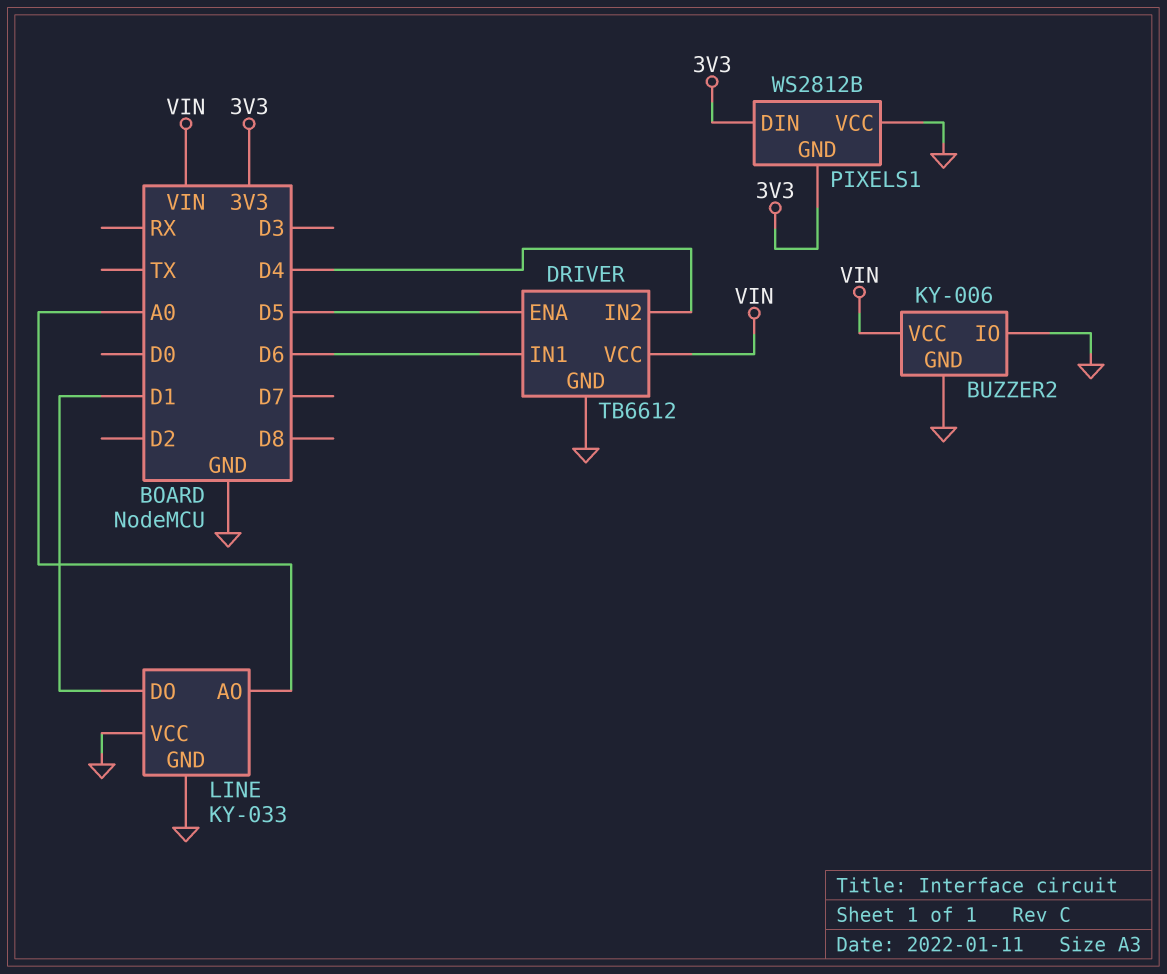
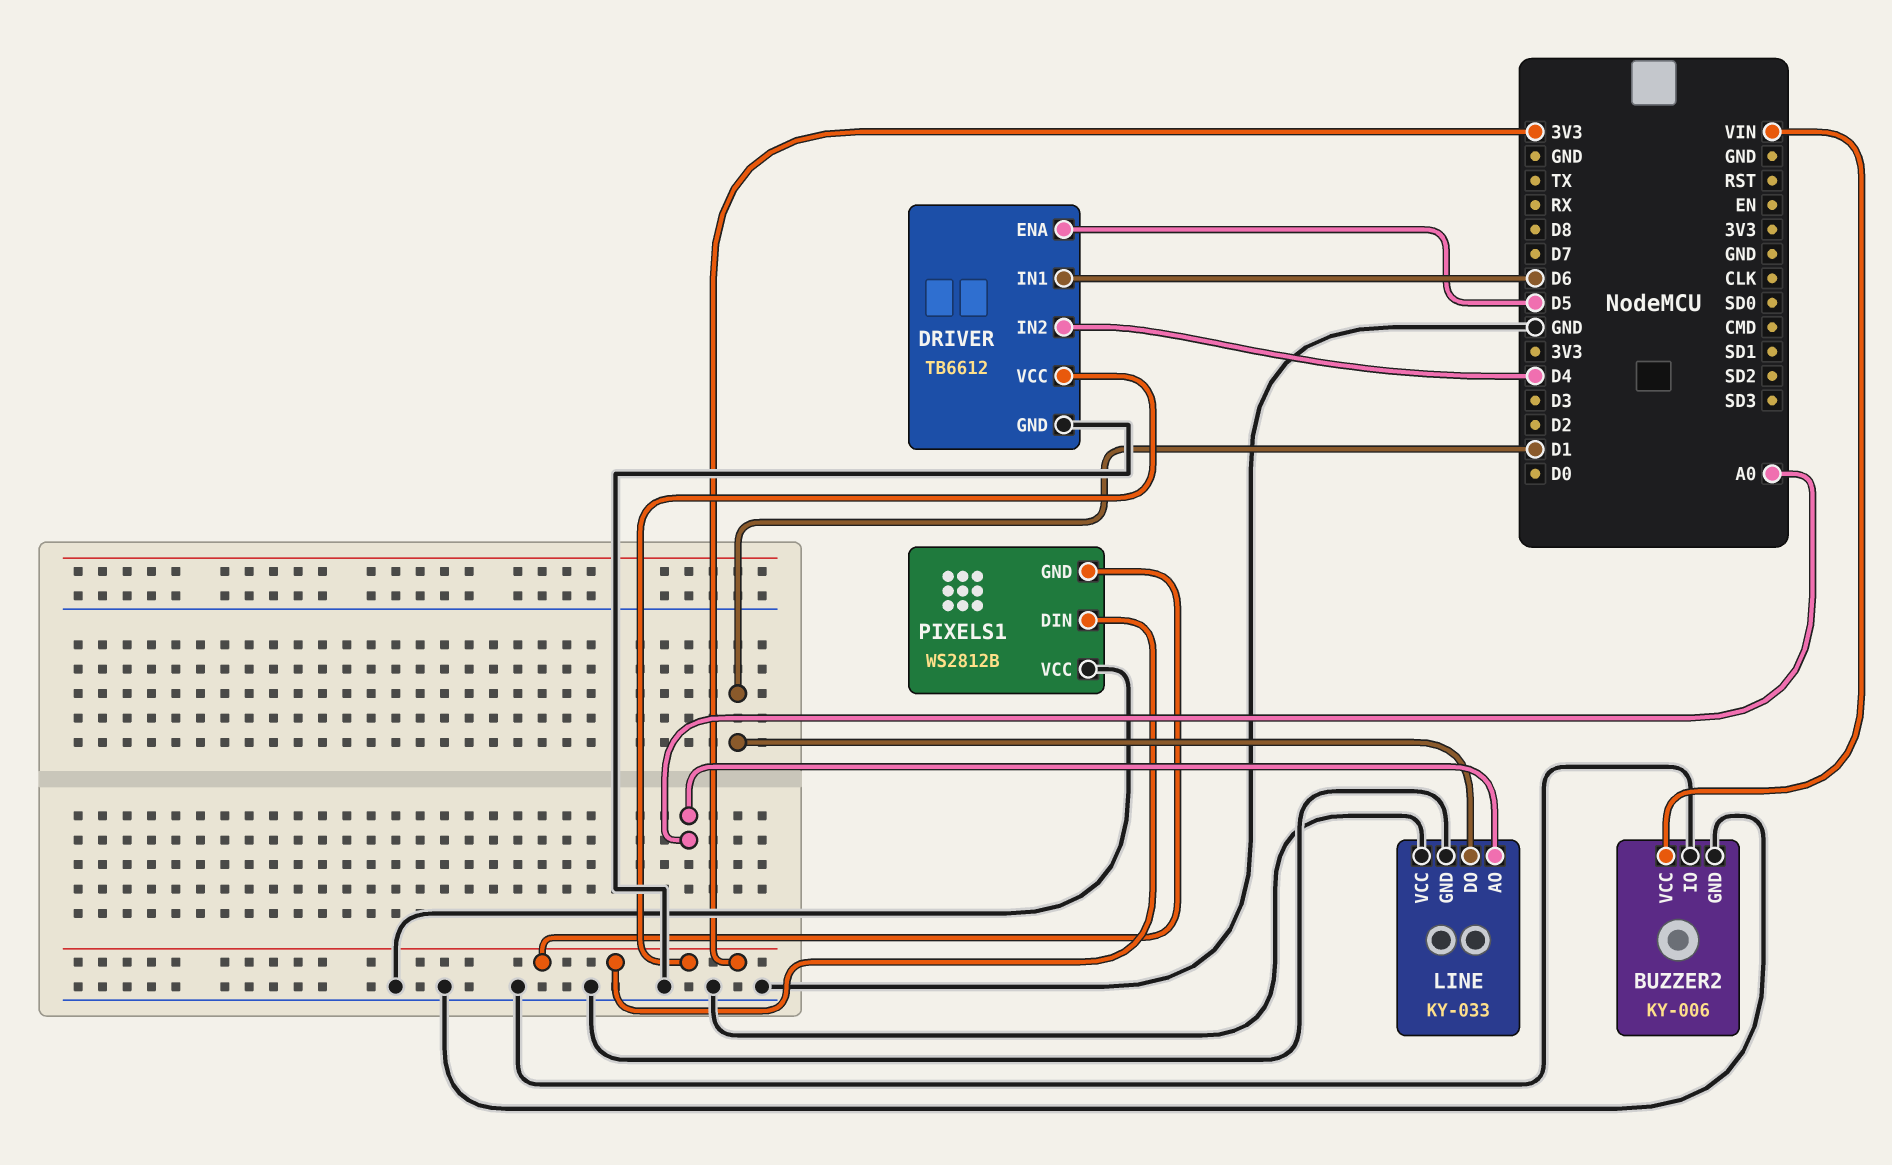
DRIVER pin VCC: VIN -> 3V3

